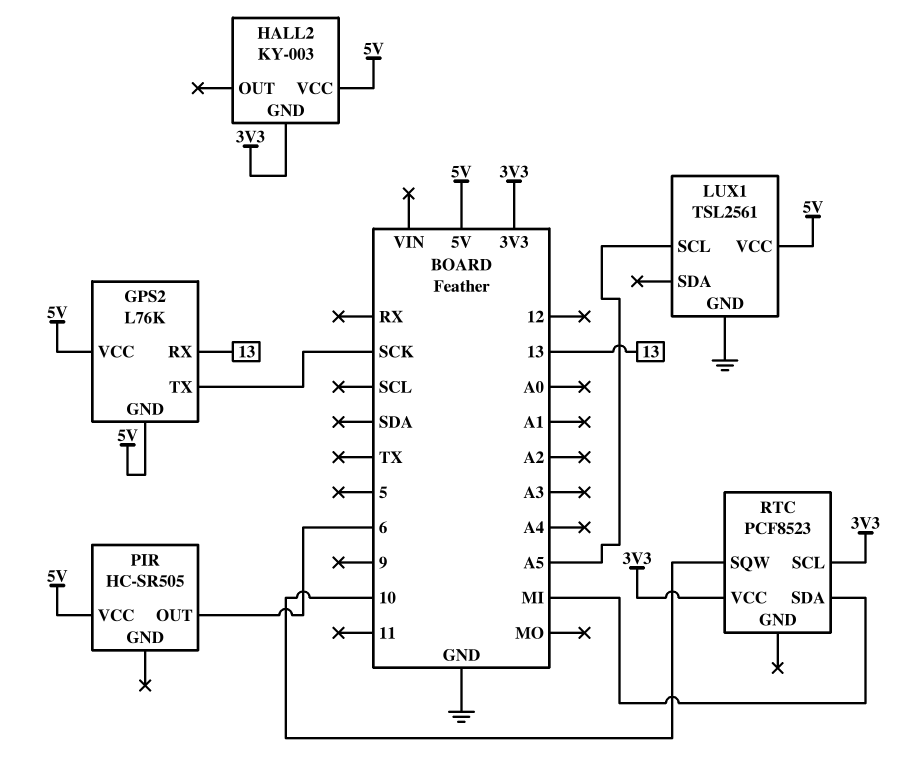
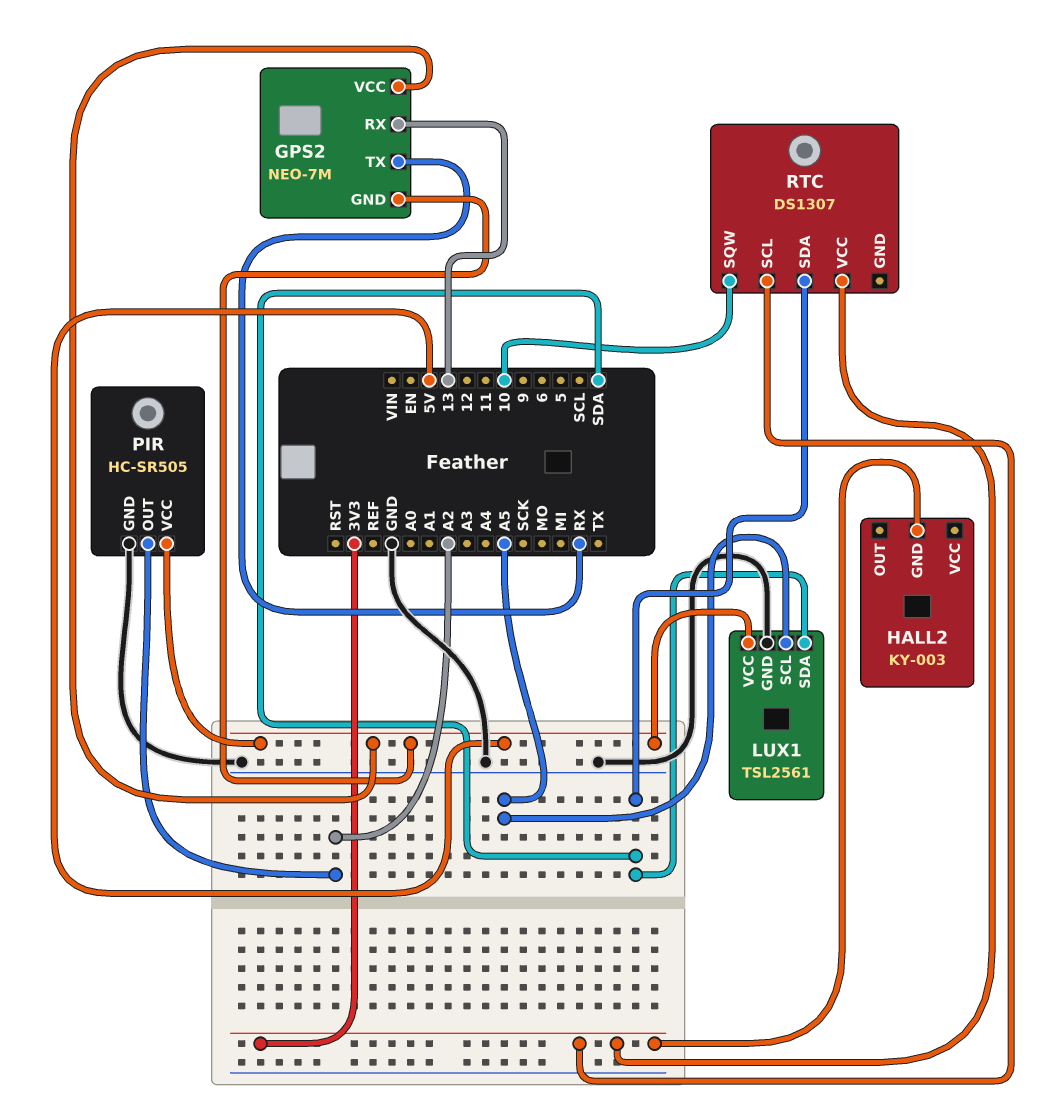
GPS2: L76K -> NEO-7M
GPS2 pin TX: SCK -> RX
HALL2 pin VCC: 5V -> none
LUX1 pin SDA: none -> SDA
PIR pin GND: none -> GND
PIR pin OUT: 6 -> A2
RTC: PCF8523 -> DS1307
RTC pin SDA: MI -> SDA

